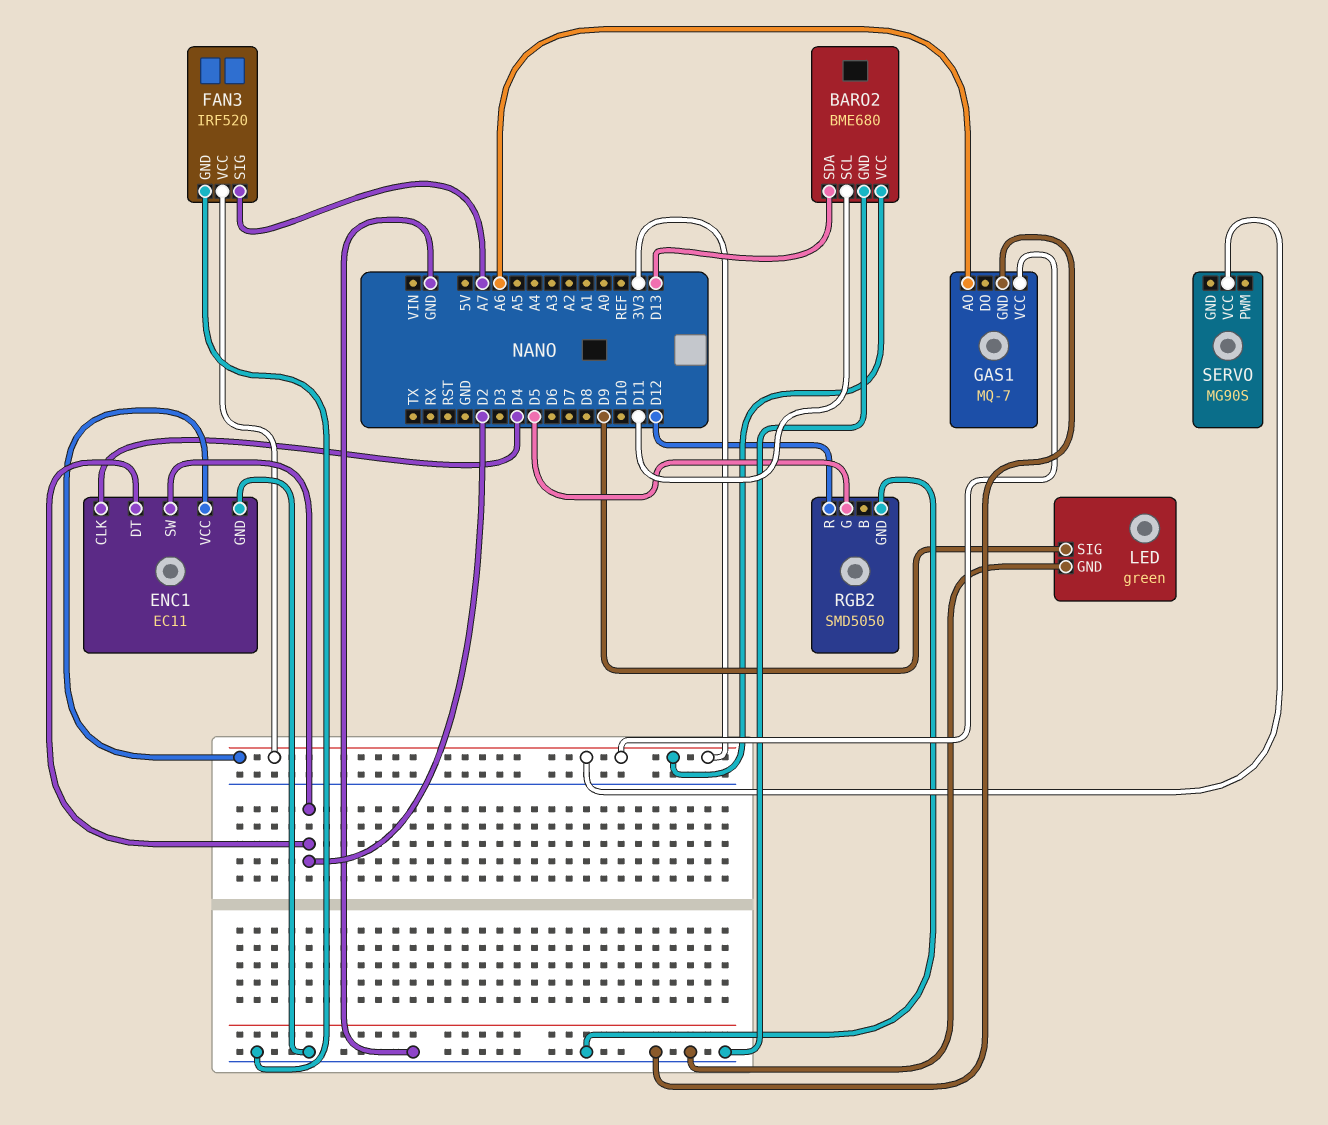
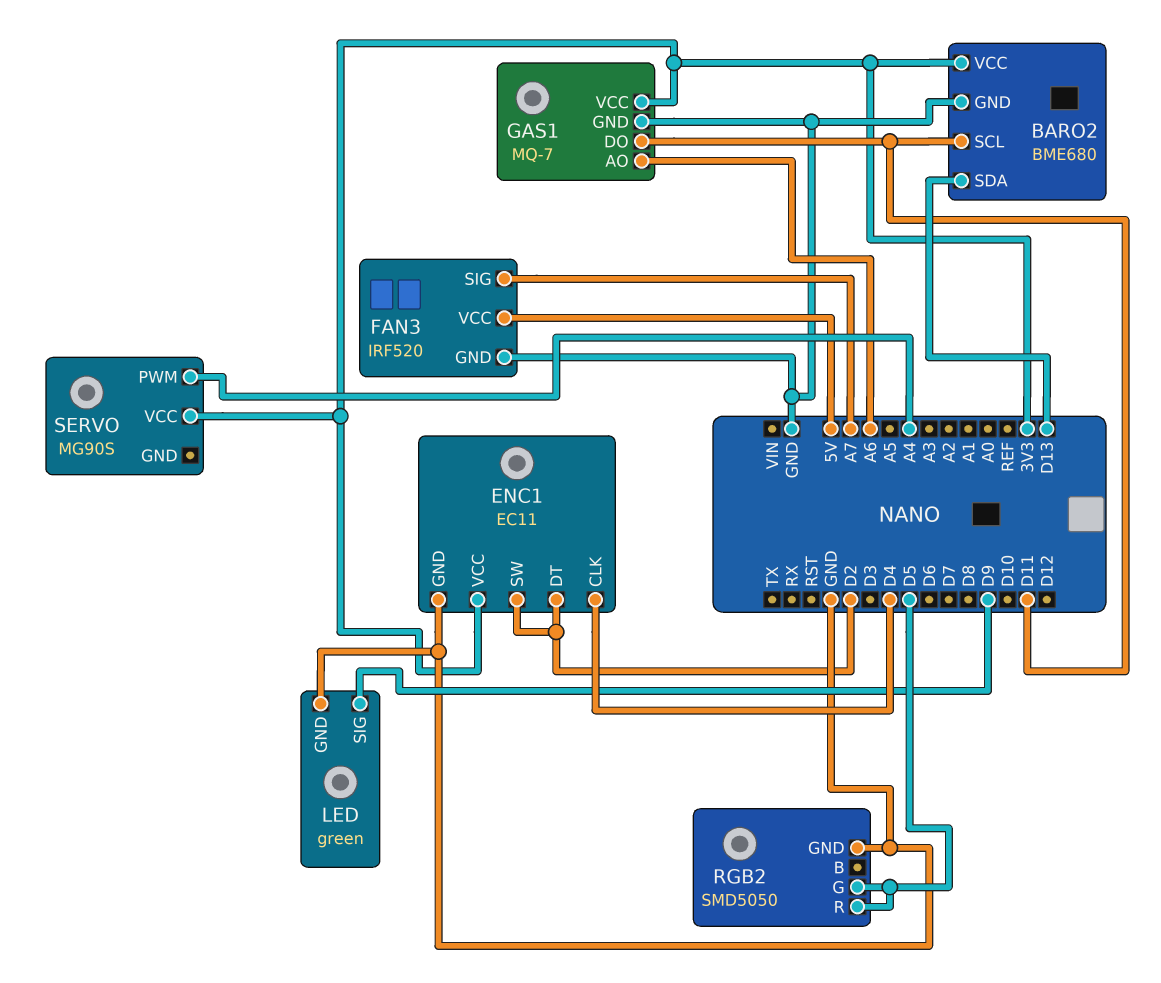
FAN3 pin VCC: 3V3 -> 5V
GAS1 pin DO: none -> D11
RGB2 pin R: D12 -> D5
SERVO pin PWM: none -> A4

